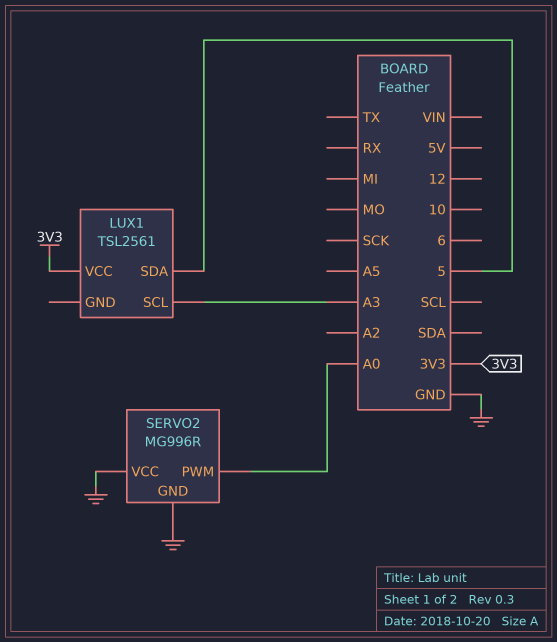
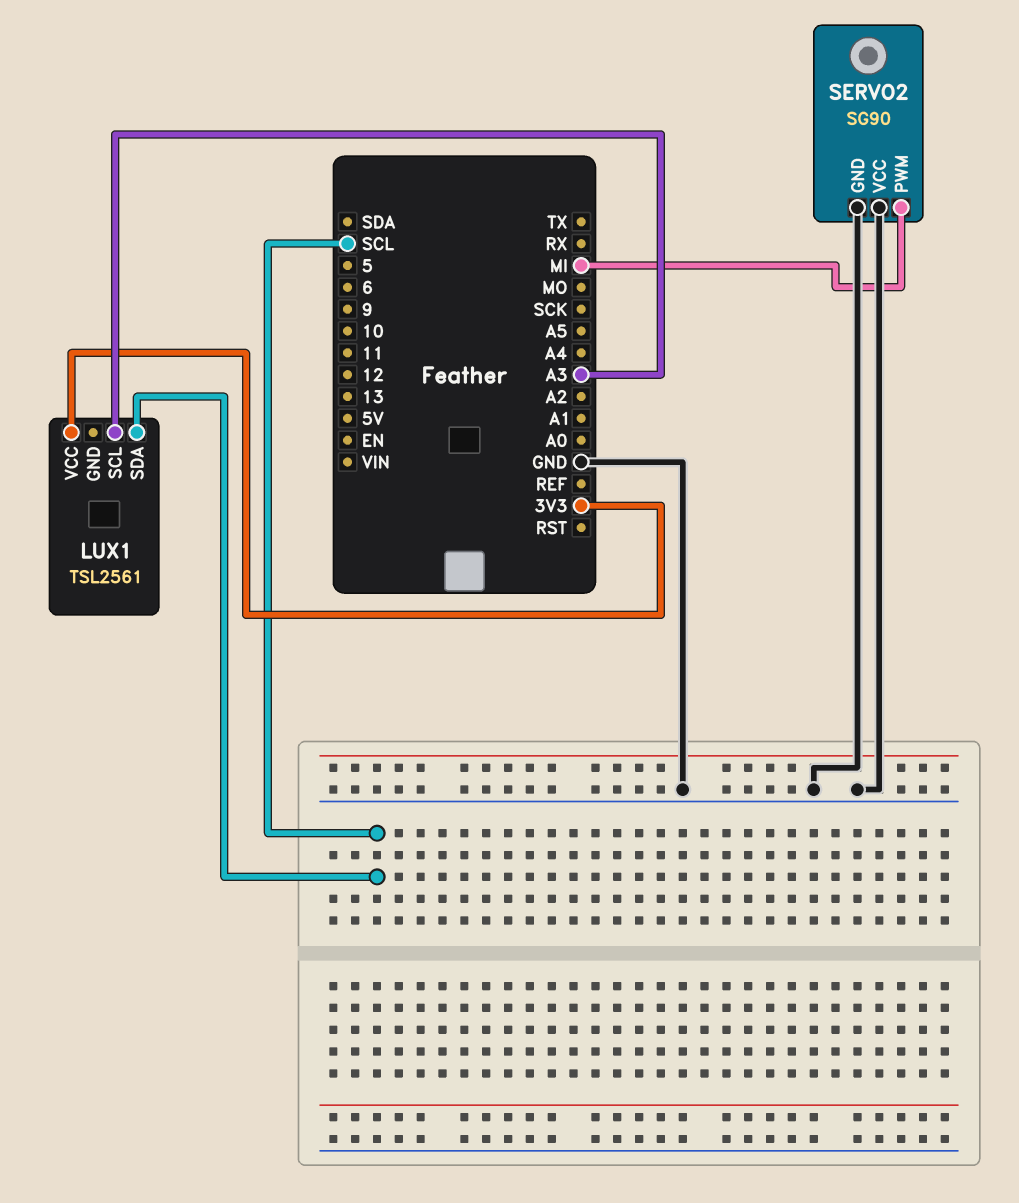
LUX1 pin SDA: 5 -> SCL
SERVO2: MG996R -> SG90
SERVO2 pin PWM: A0 -> MI

